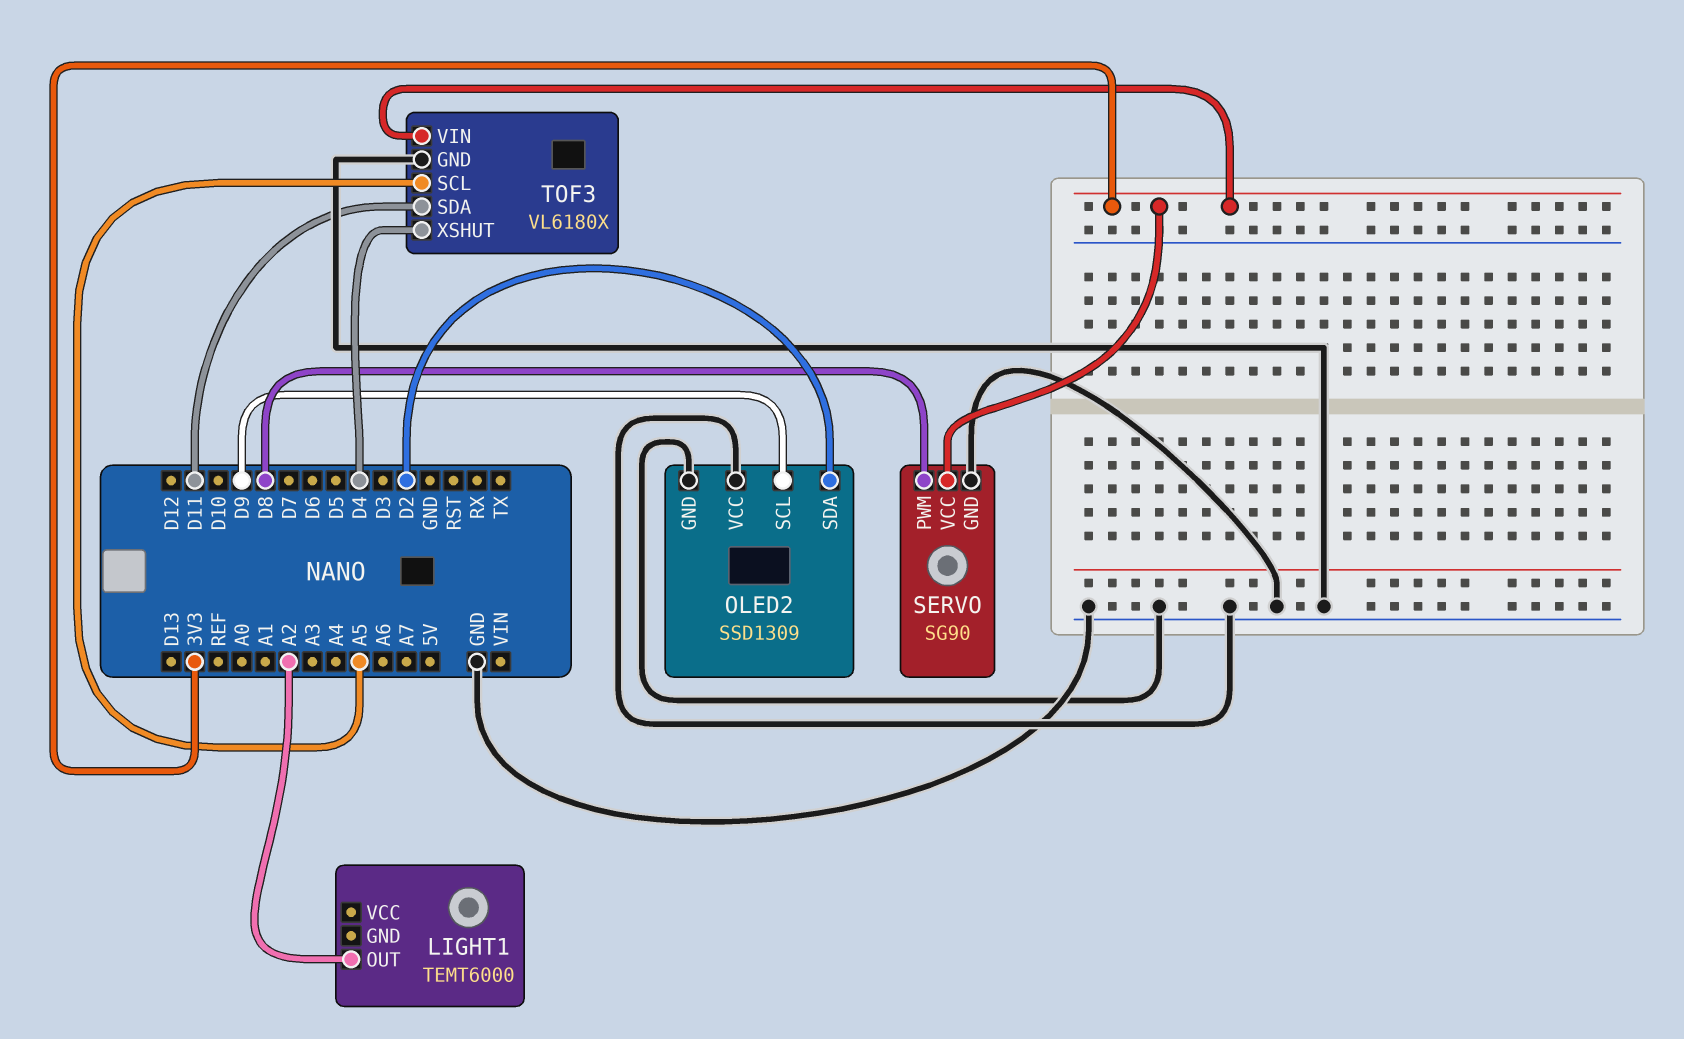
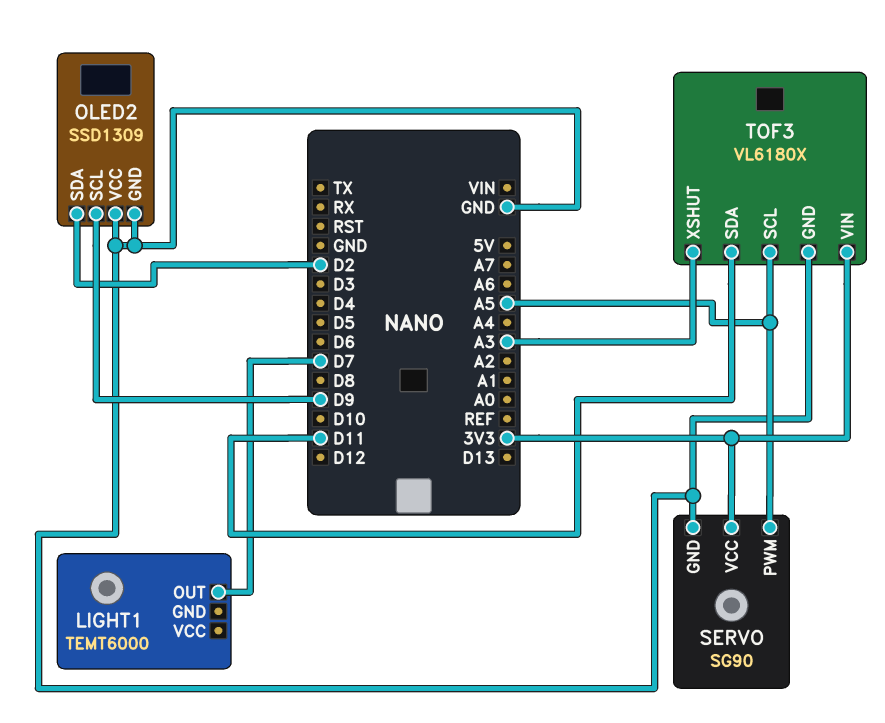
LIGHT1 pin OUT: A2 -> D7
SERVO pin PWM: D8 -> A5
TOF3 pin XSHUT: D4 -> A3

